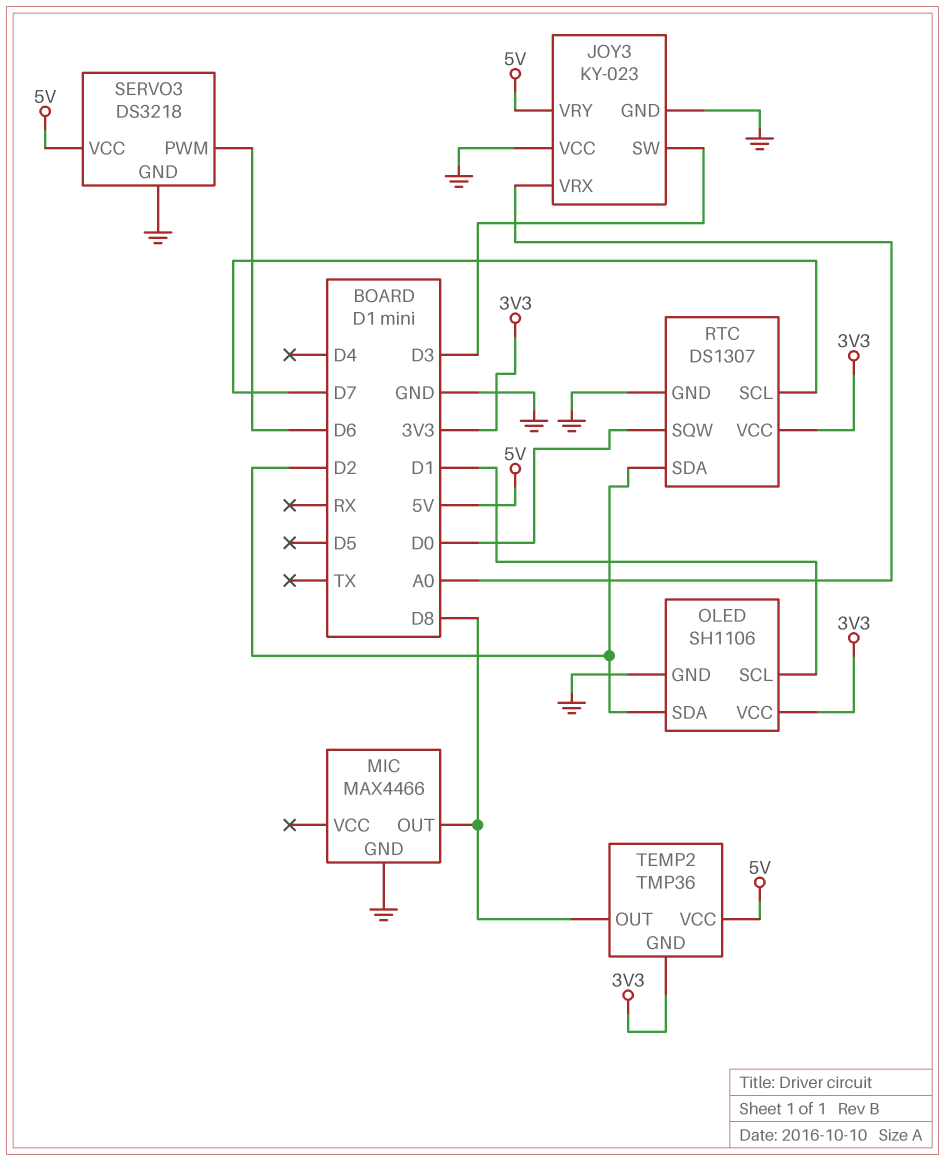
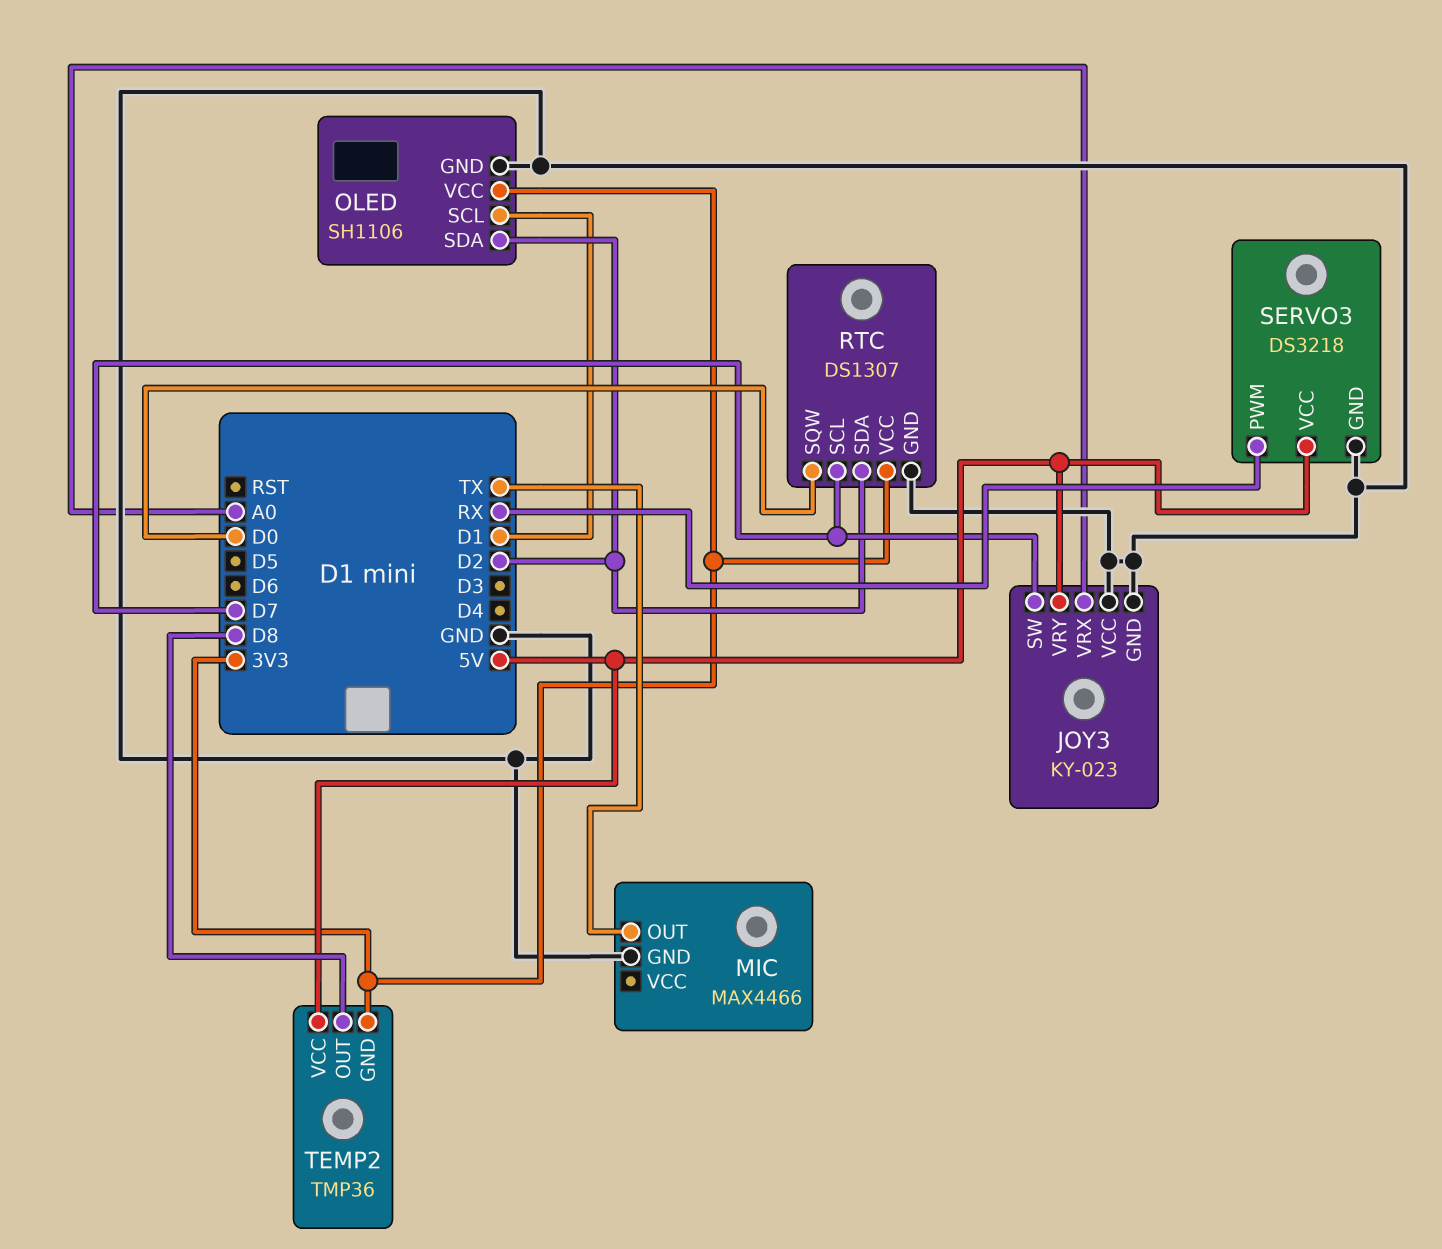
JOY3 pin SW: D3 -> D7
MIC pin OUT: D8 -> TX
SERVO3 pin PWM: D6 -> RX

